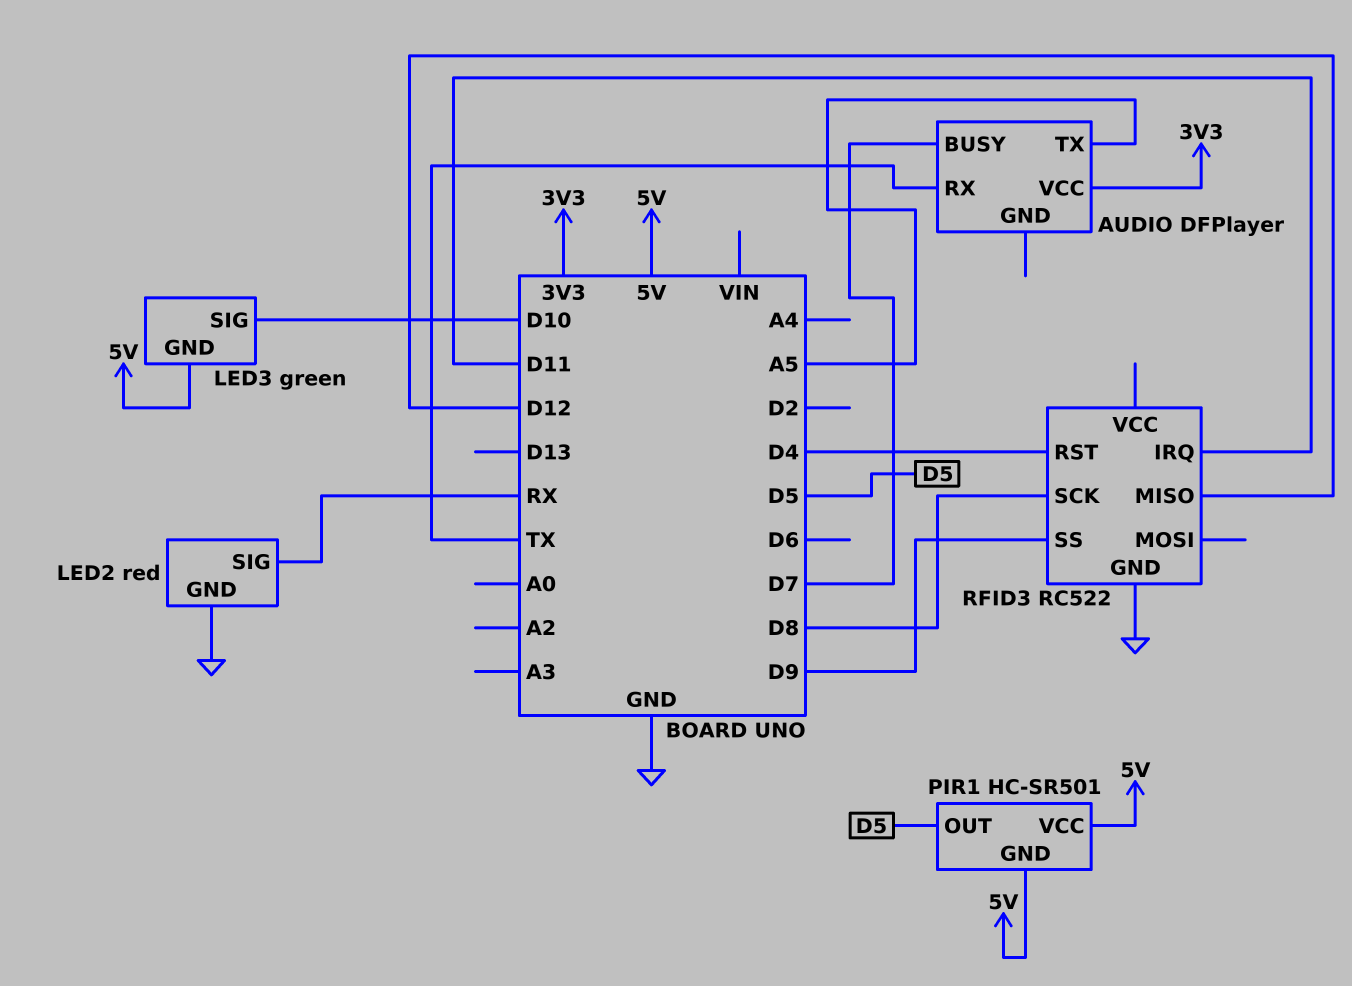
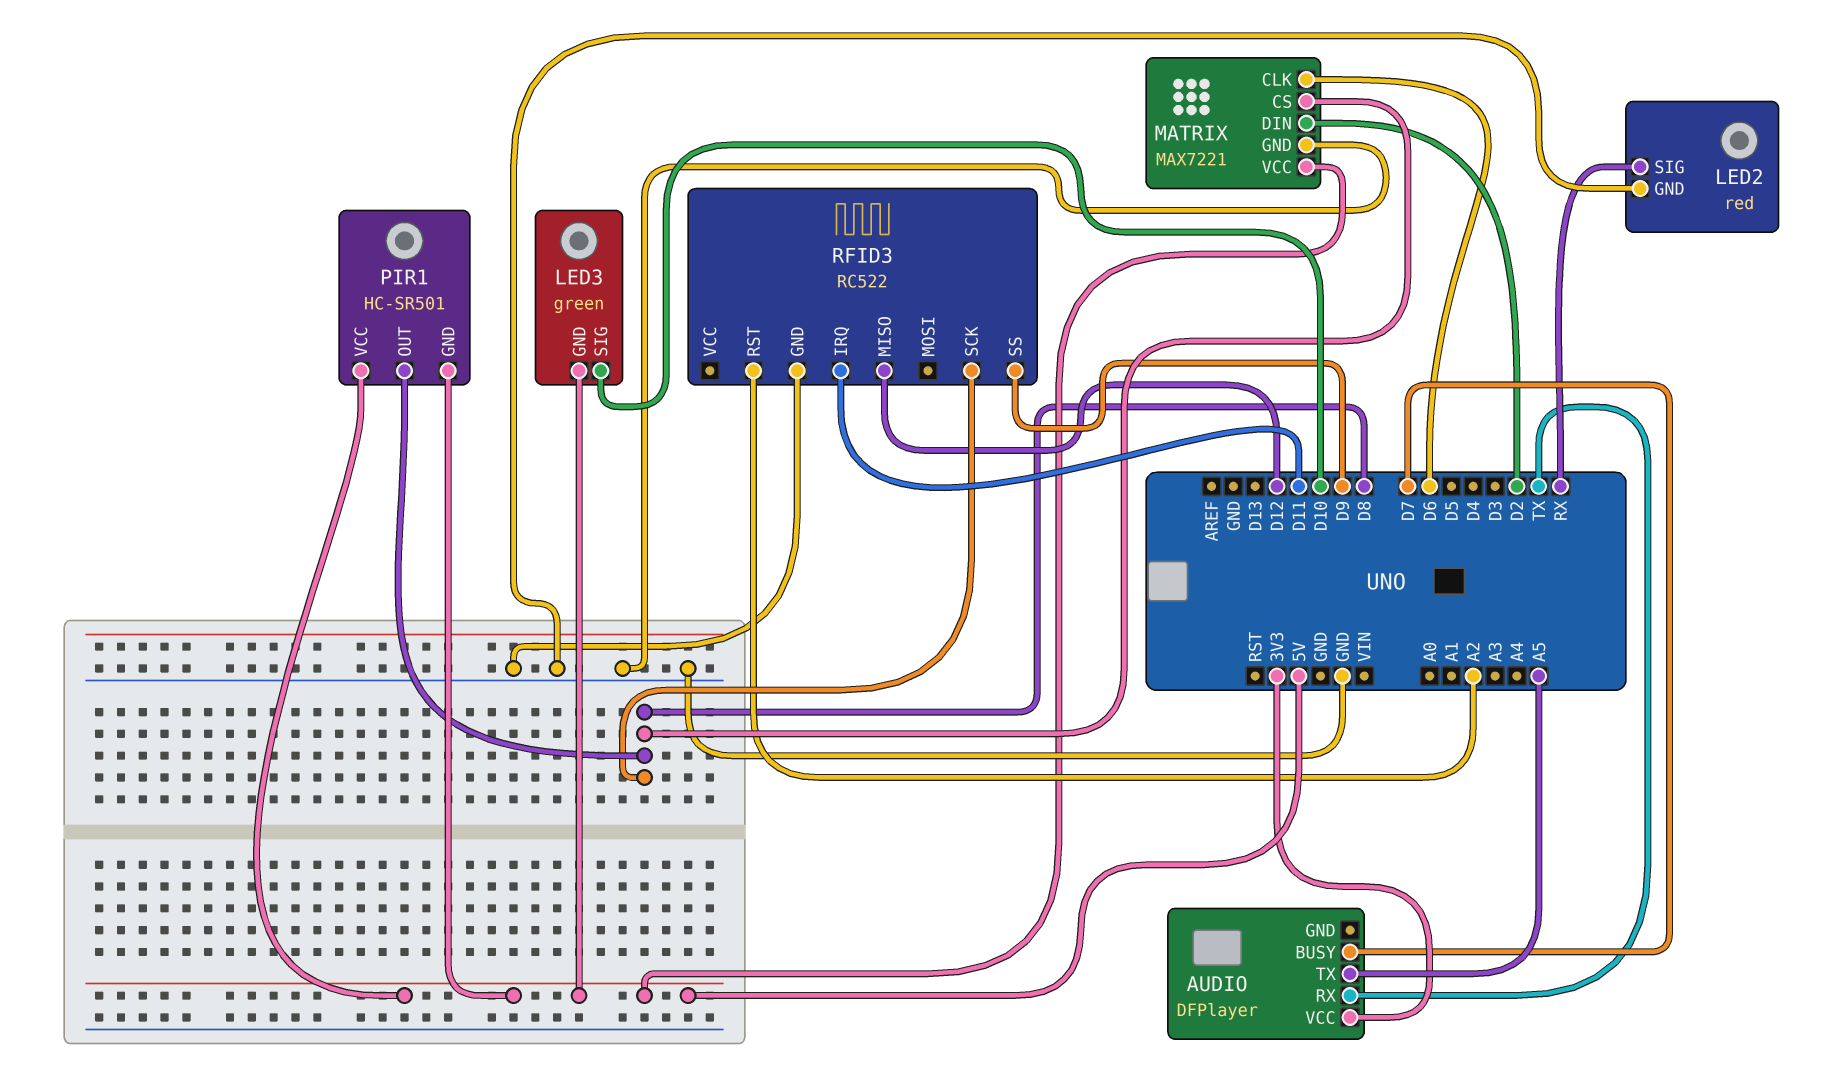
MATRIX: none -> MAX7221
MATRIX pin CLK: none -> D6
MATRIX pin CS: none -> D8
MATRIX pin DIN: none -> D2
MATRIX pin GND: none -> GND
MATRIX pin VCC: none -> 5V
PIR1 pin OUT: D5 -> D8
RFID3 pin RST: D4 -> A2

